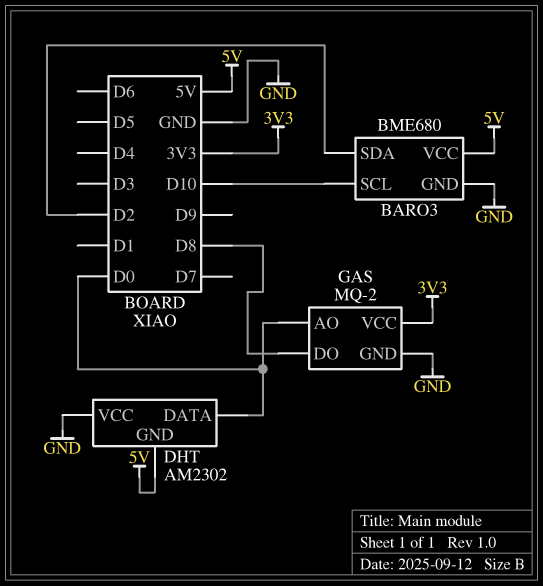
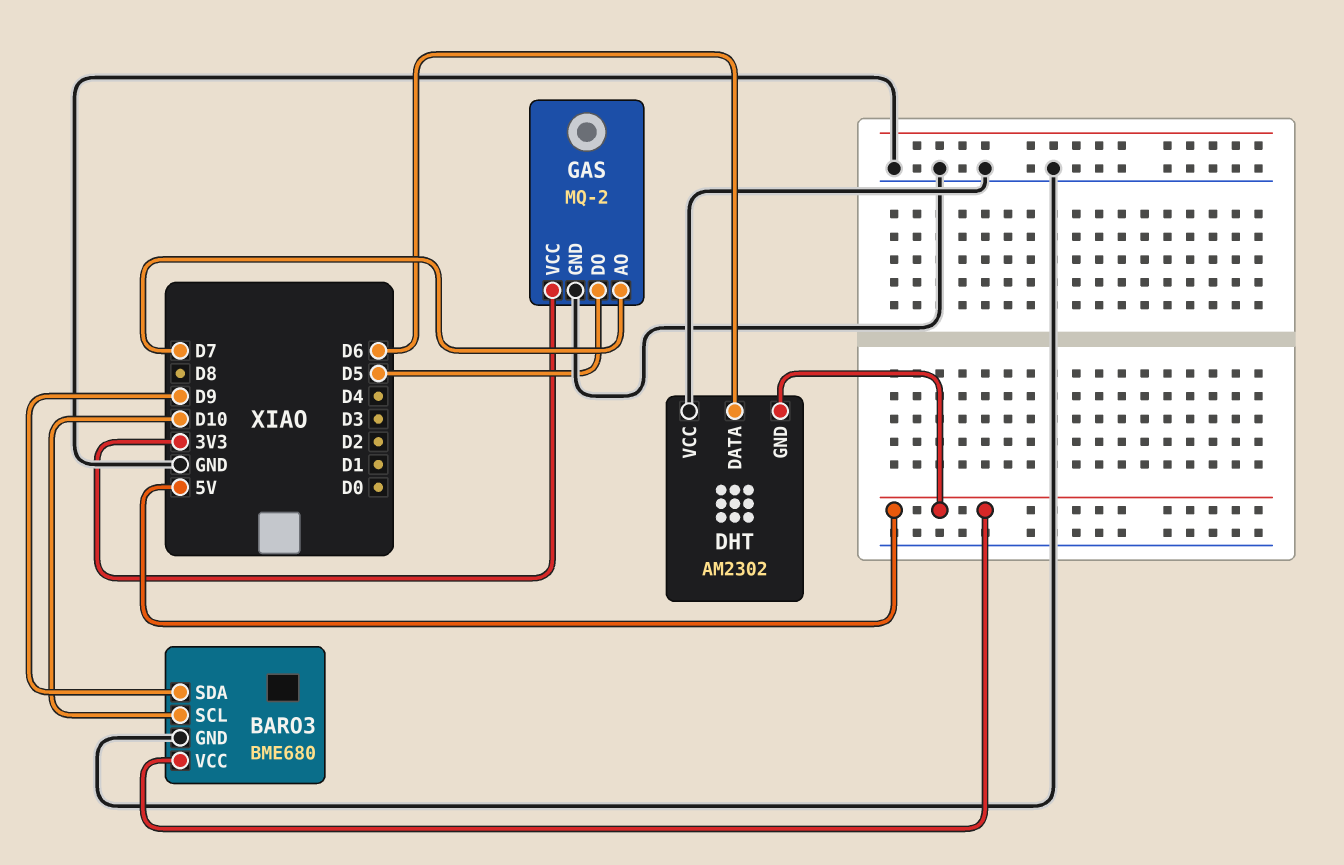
BARO3 pin SDA: D2 -> D9
DHT pin DATA: D0 -> D6
GAS pin AO: D0 -> D7
GAS pin DO: D8 -> D5

